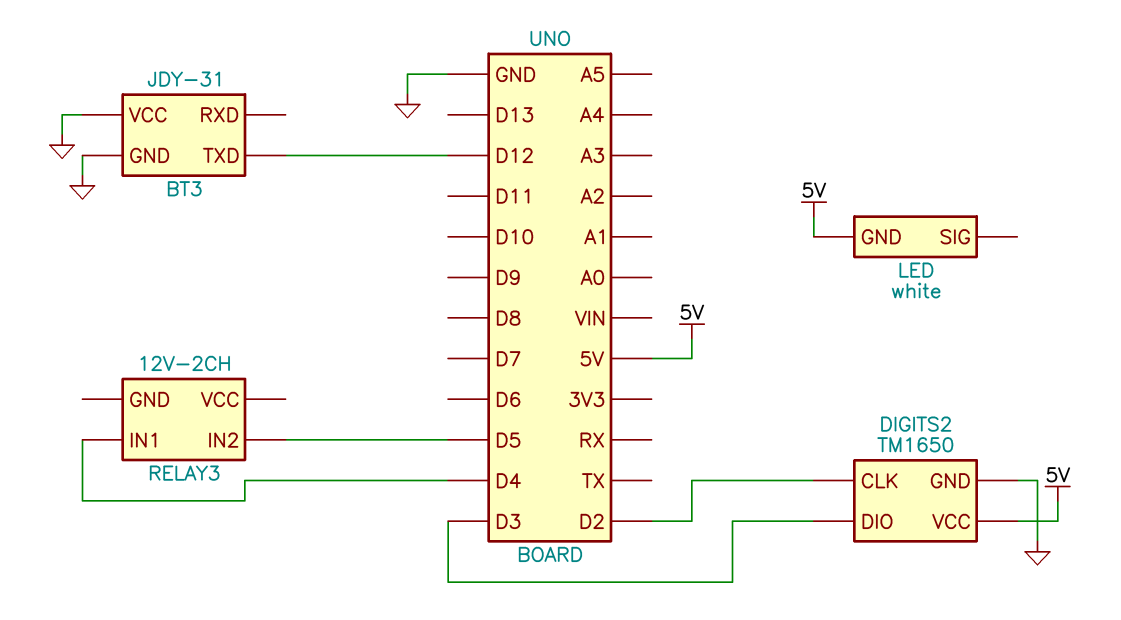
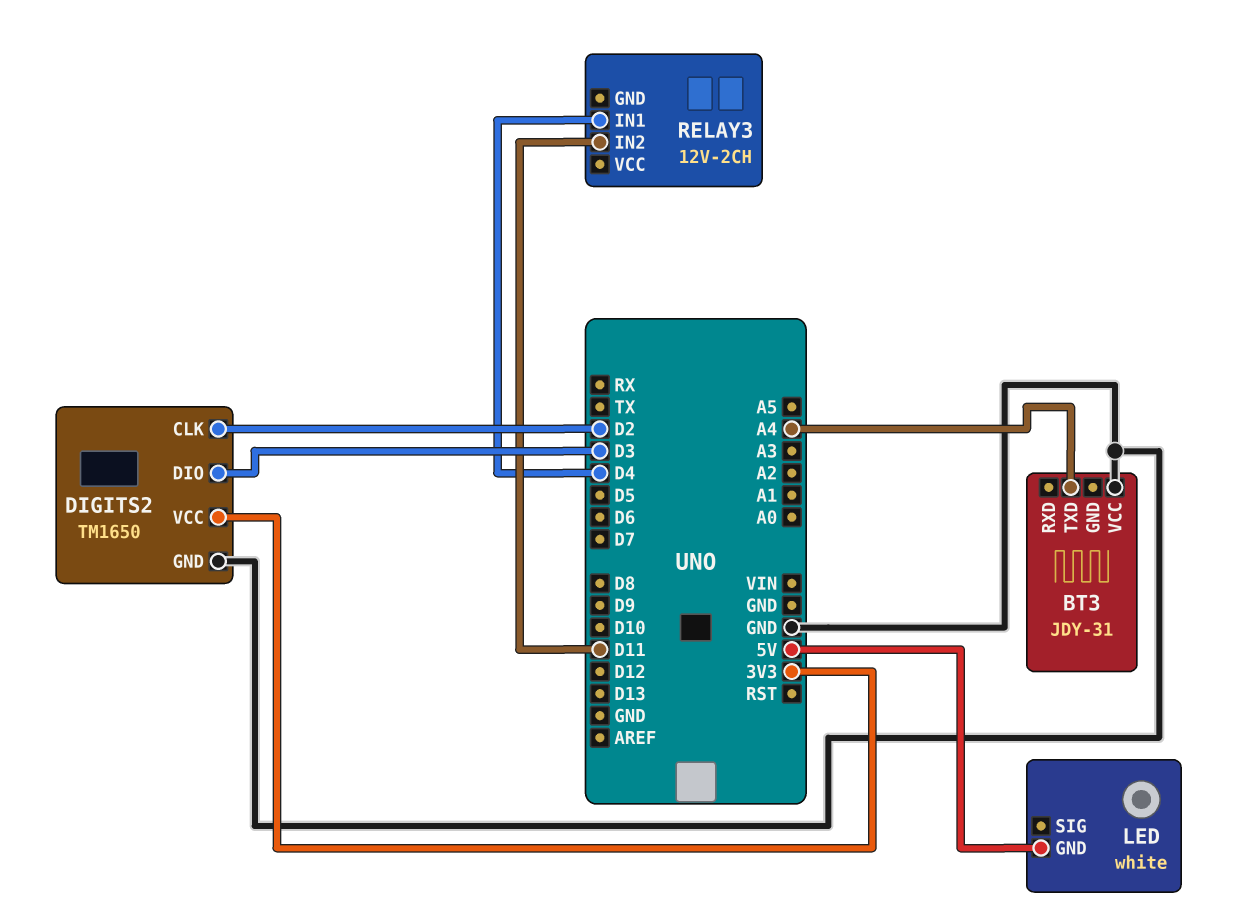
BT3 pin GND: GND -> none
BT3 pin TXD: D12 -> A4
DIGITS2 pin VCC: 5V -> 3V3
RELAY3 pin IN2: D5 -> D11

